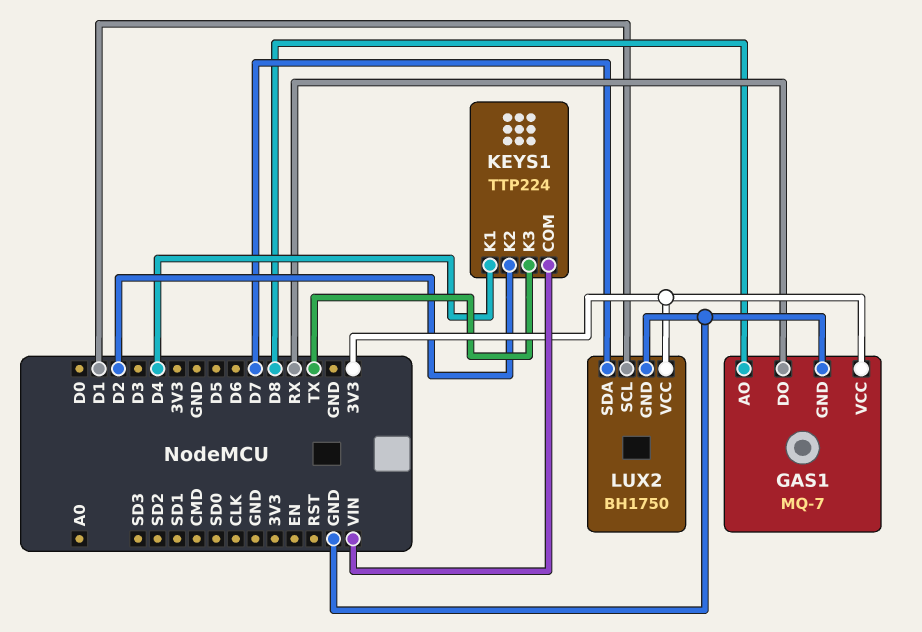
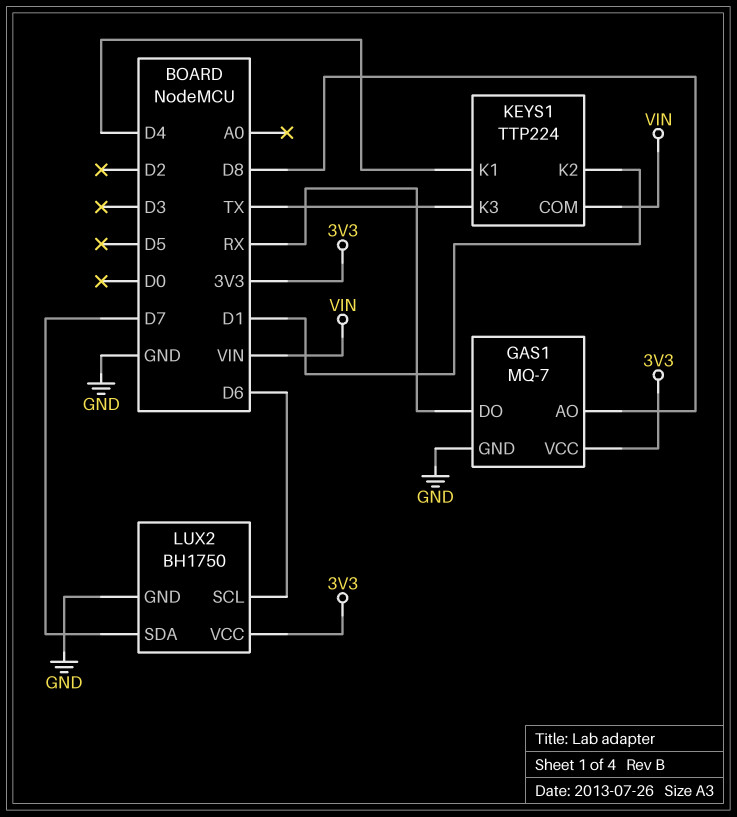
KEYS1 pin K2: D2 -> D1
LUX2 pin SCL: D1 -> D6

